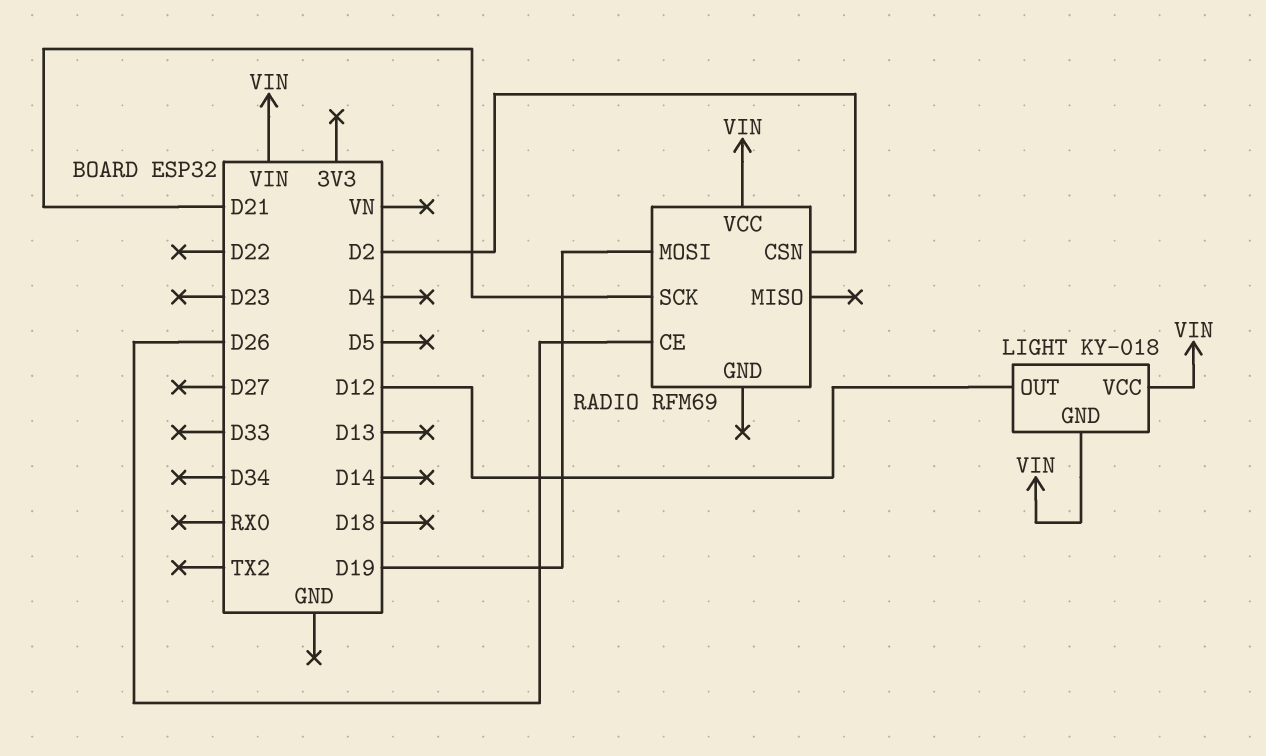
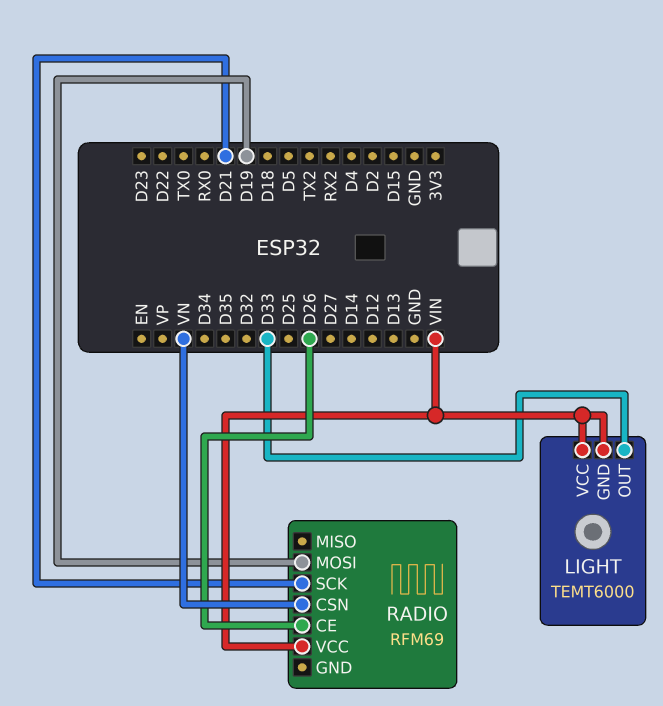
LIGHT: KY-018 -> TEMT6000
LIGHT pin OUT: D12 -> D33
RADIO pin CSN: D2 -> VN

